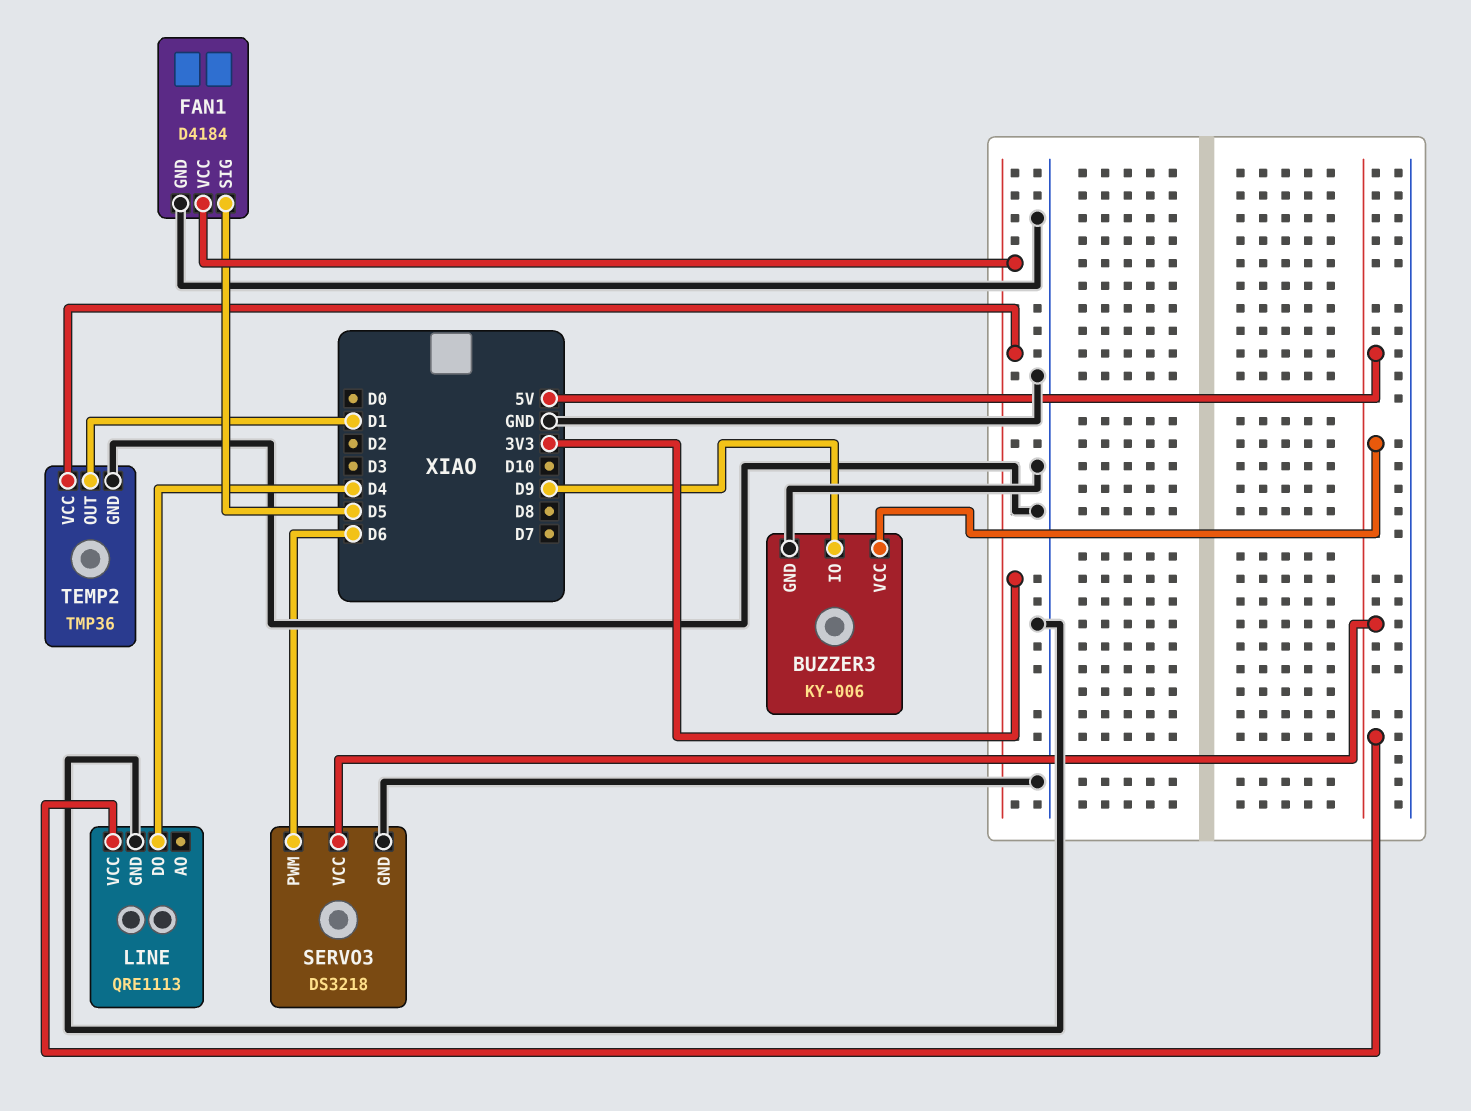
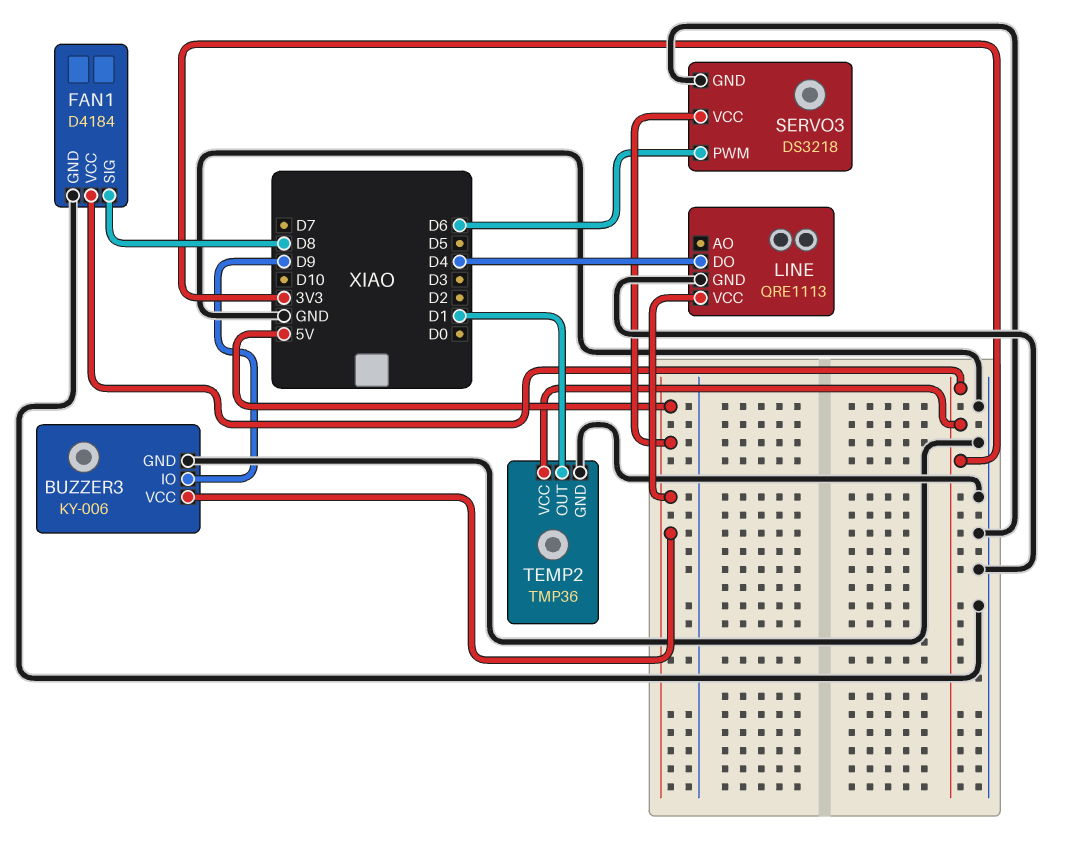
FAN1 pin SIG: D5 -> D8

